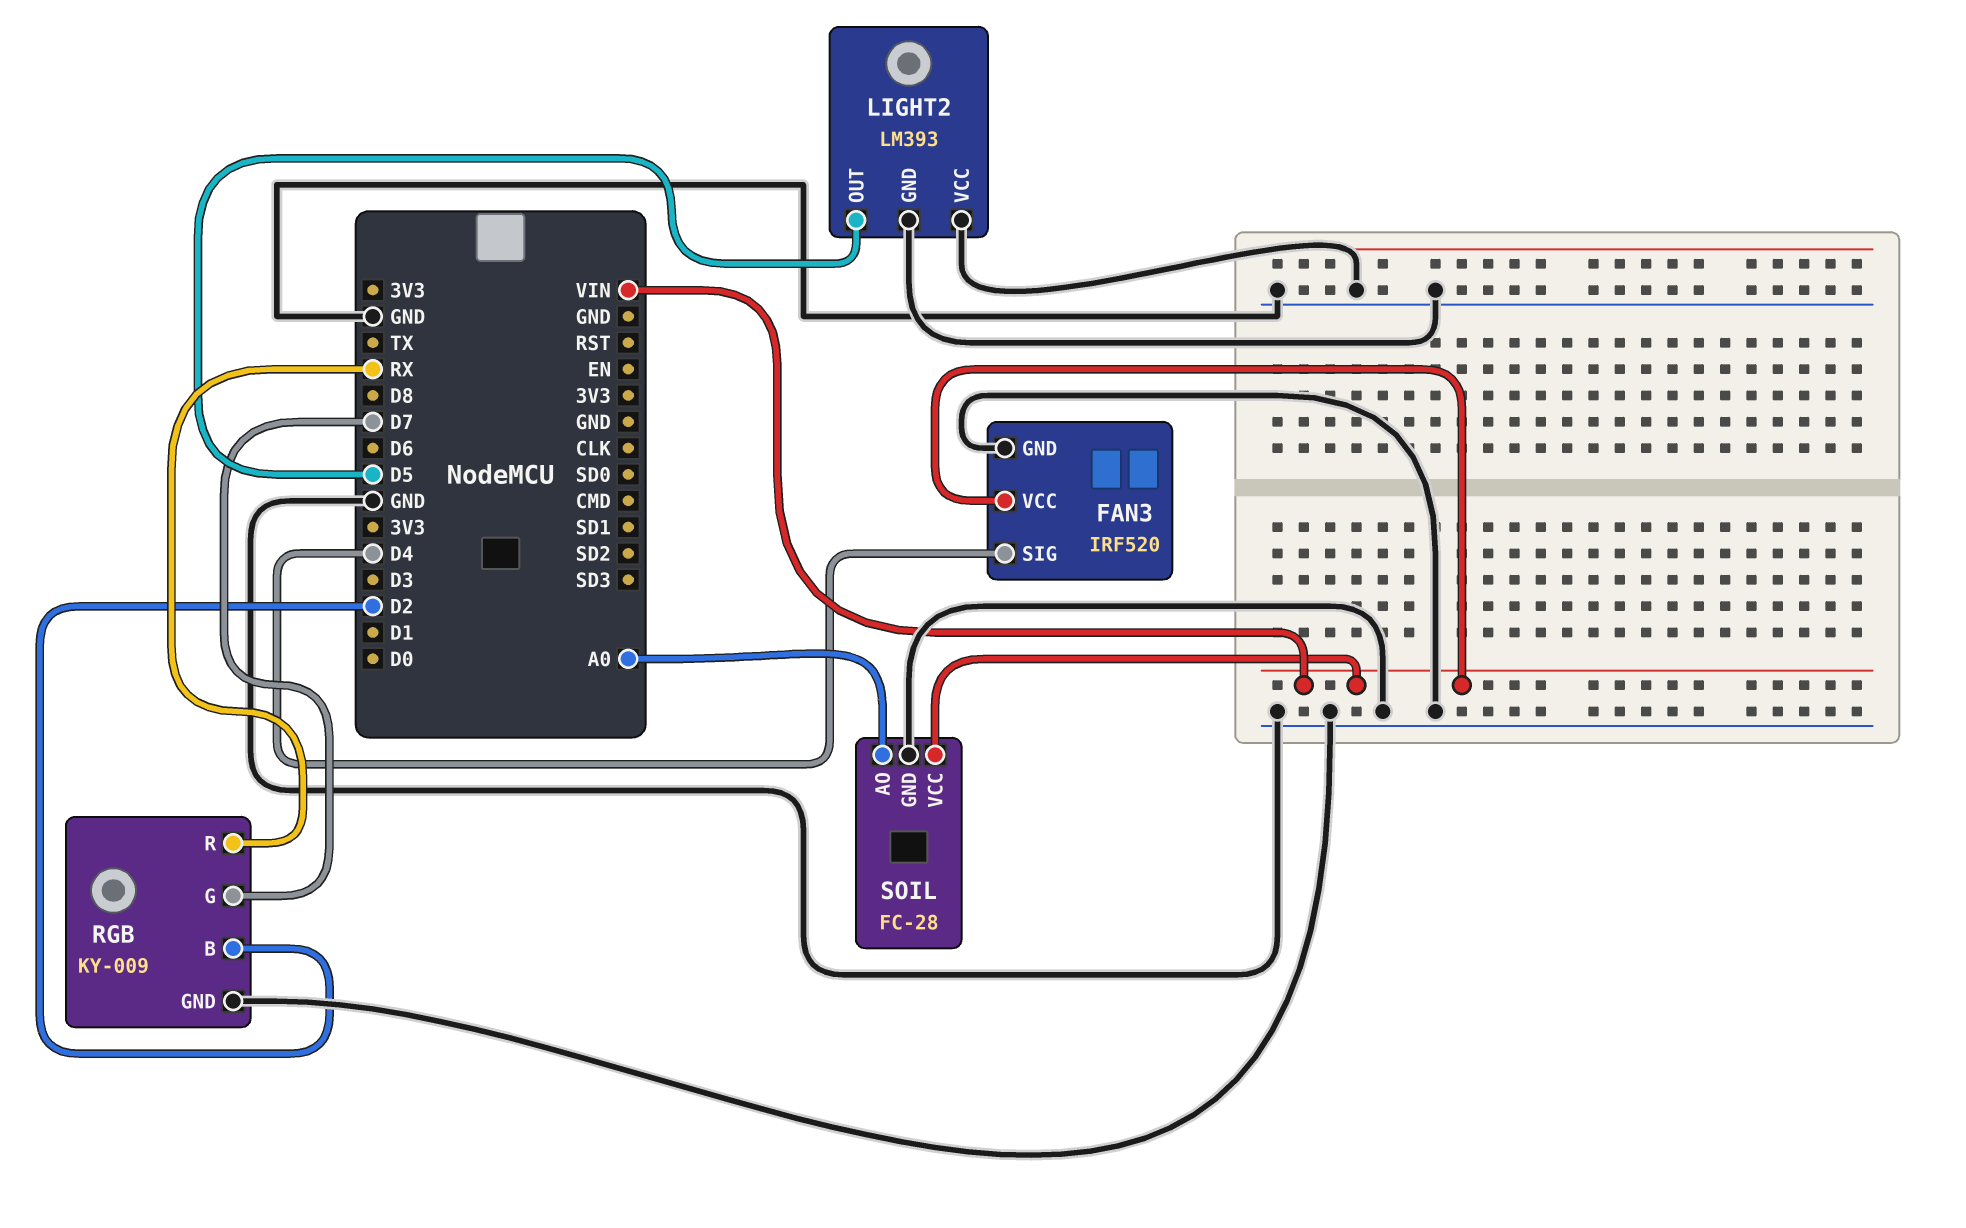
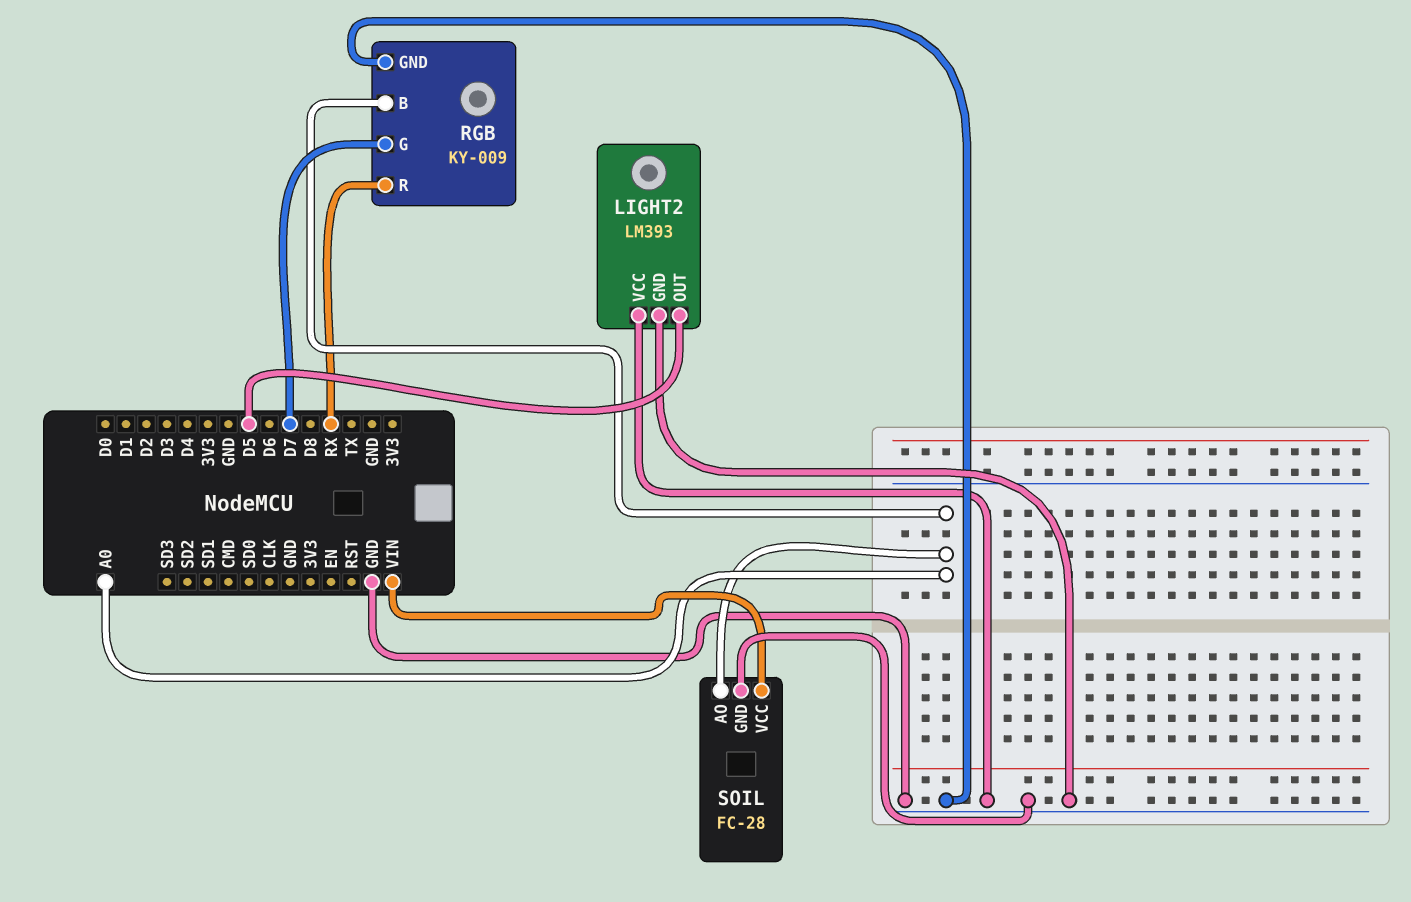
FAN3: IRF520 -> none
FAN3 pin GND: GND -> none
FAN3 pin SIG: D4 -> none
FAN3 pin VCC: VIN -> none
RGB pin B: D2 -> A0

